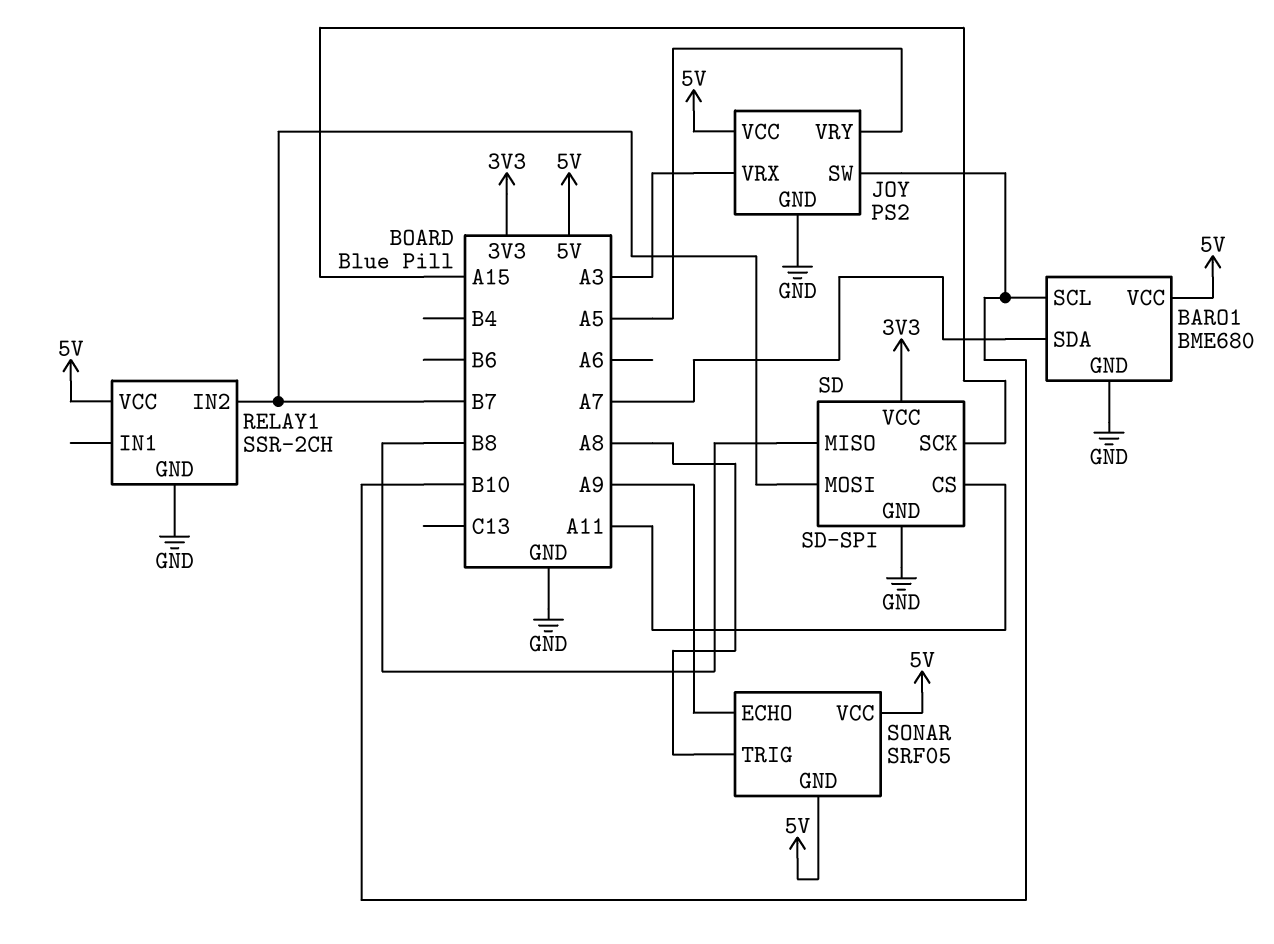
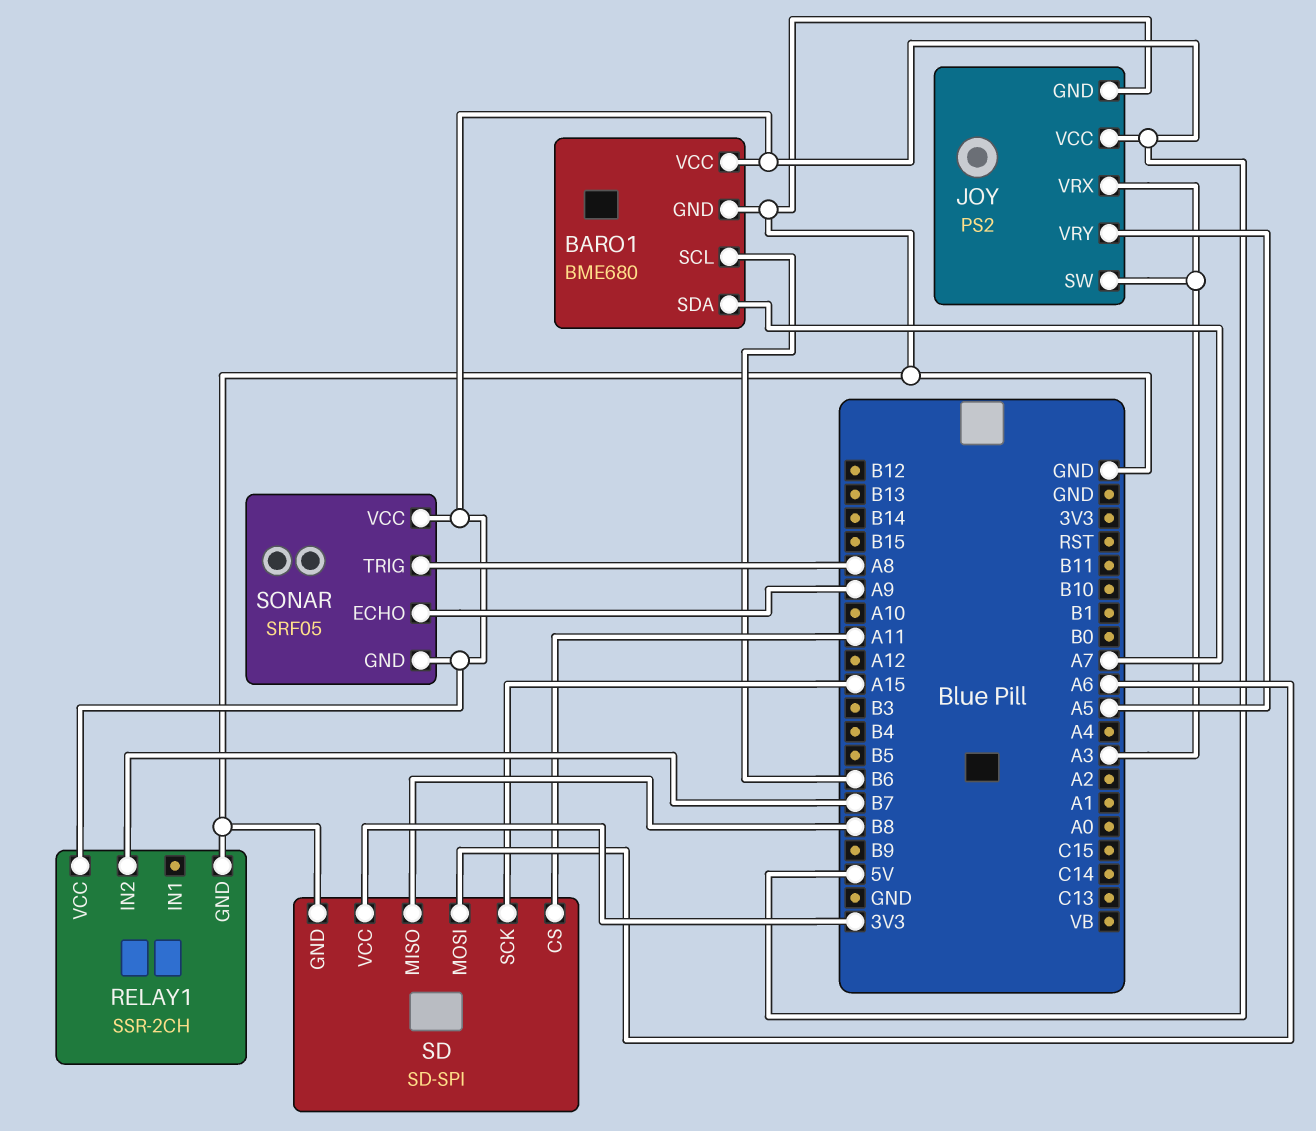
BARO1 pin SCL: B10 -> B6
JOY pin SW: B10 -> A3
SD pin MOSI: B7 -> A6

